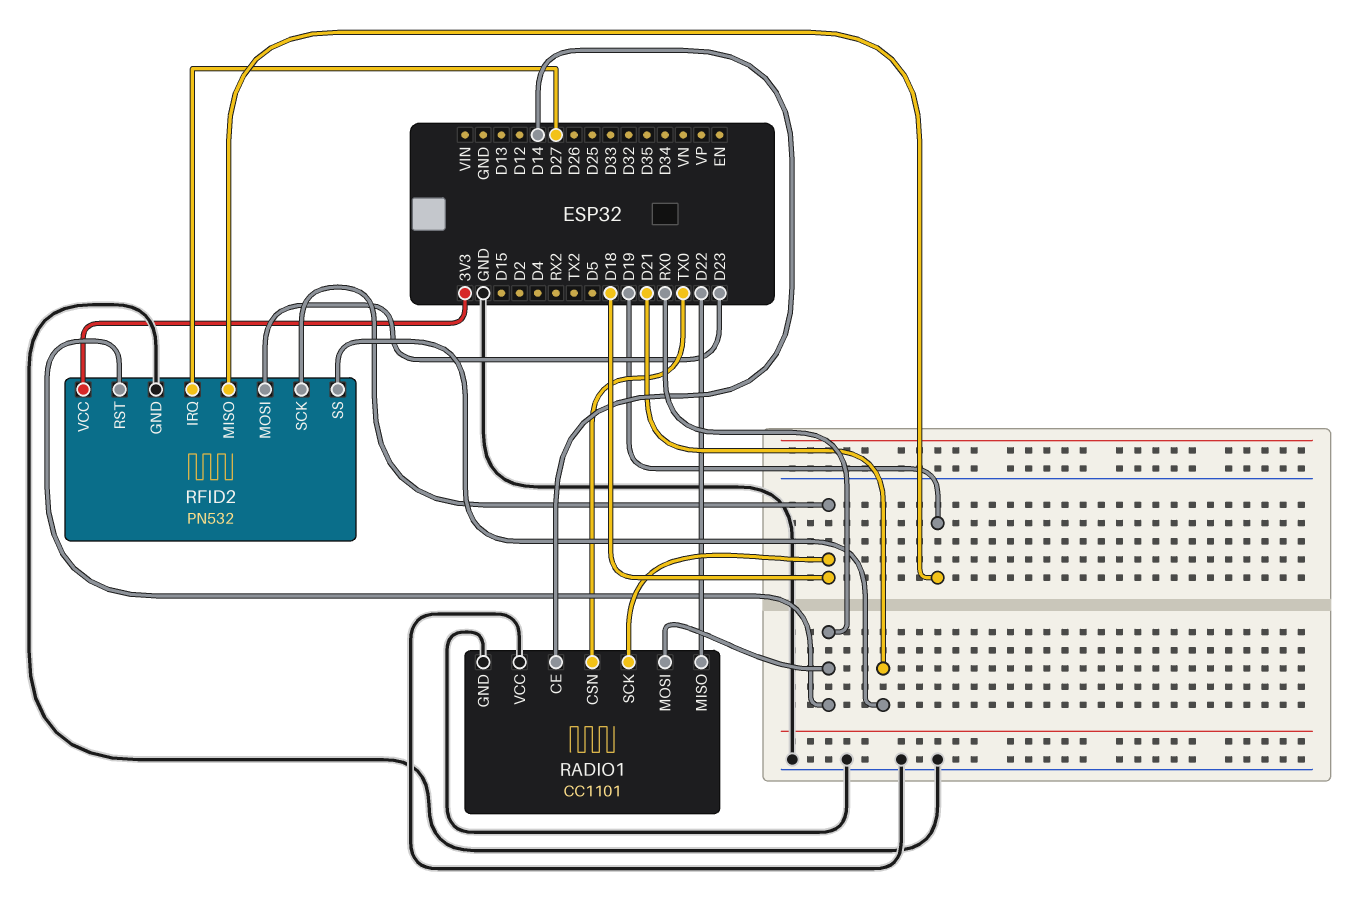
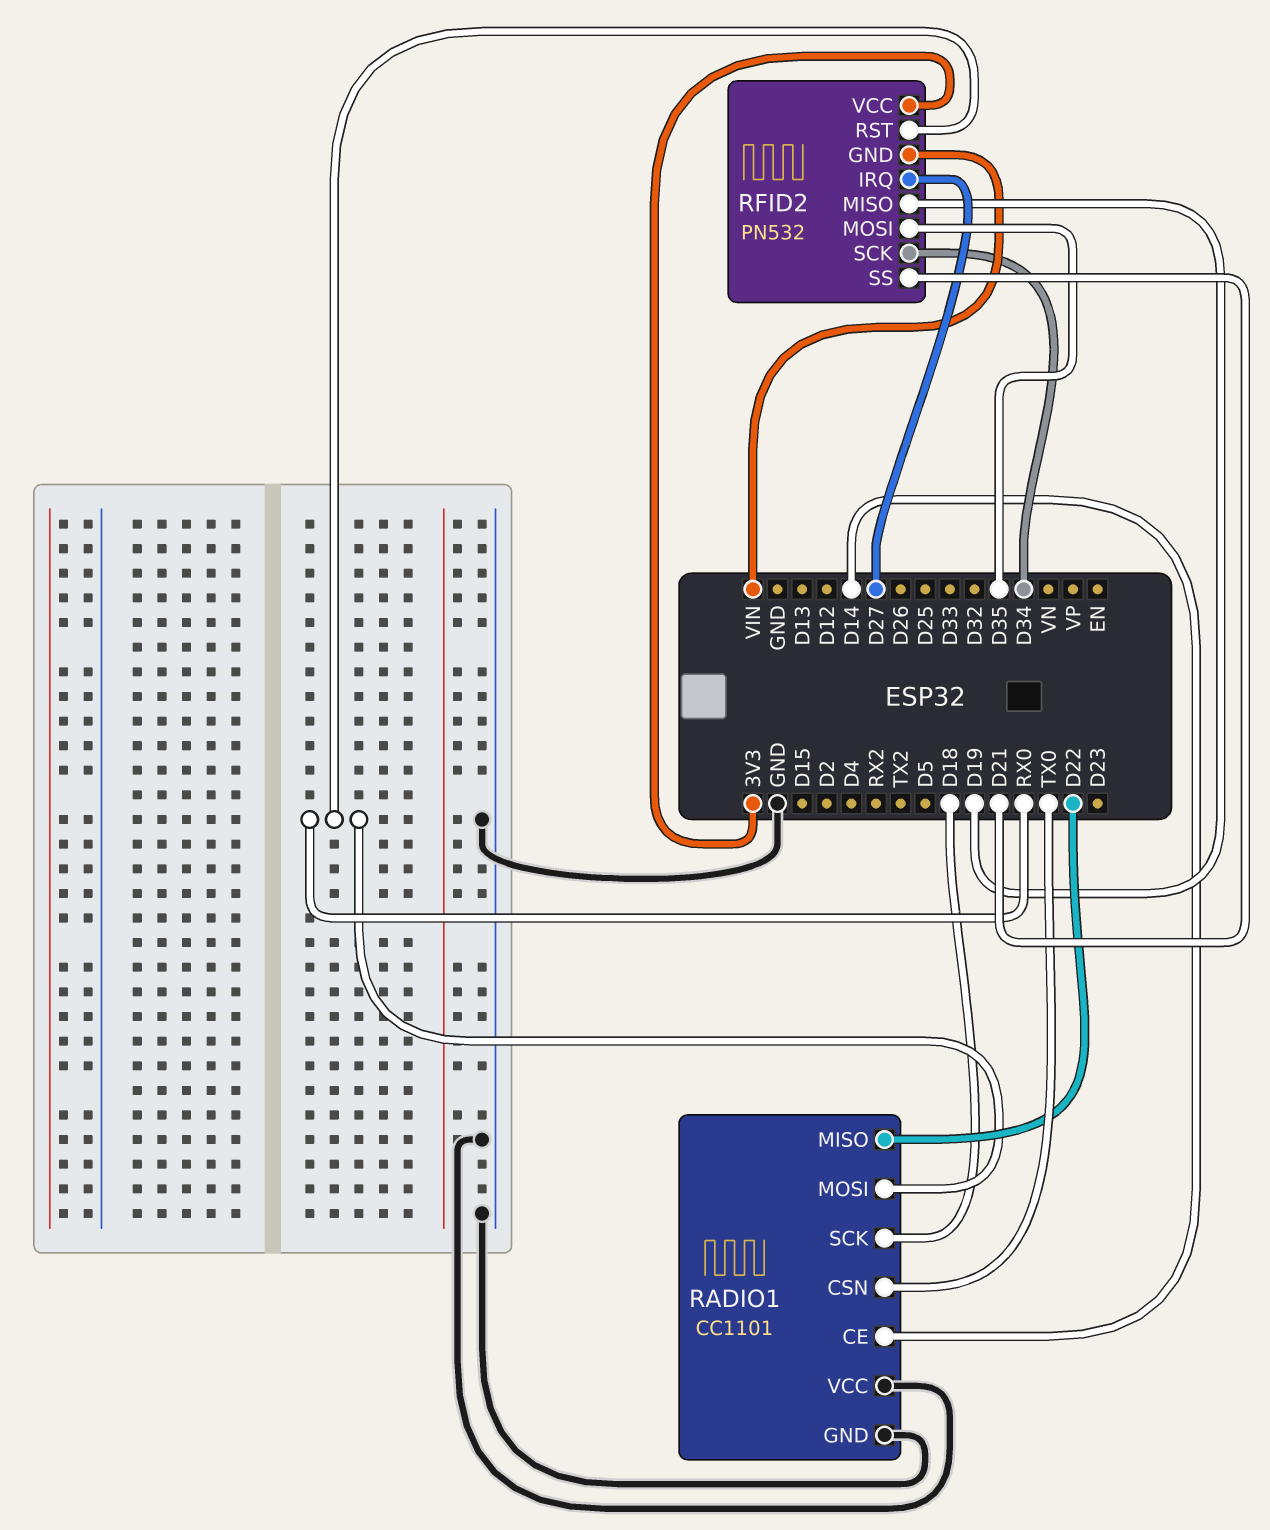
RFID2 pin GND: GND -> VIN
RFID2 pin MOSI: D23 -> D35
RFID2 pin SCK: D18 -> D34

